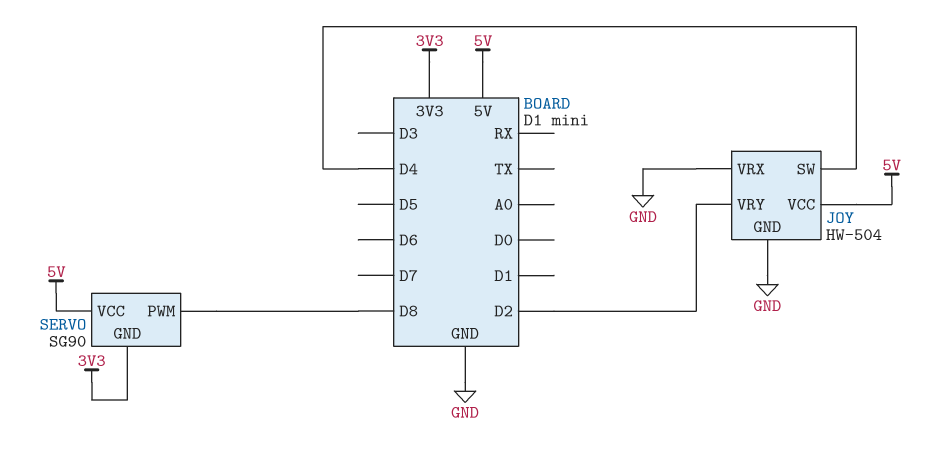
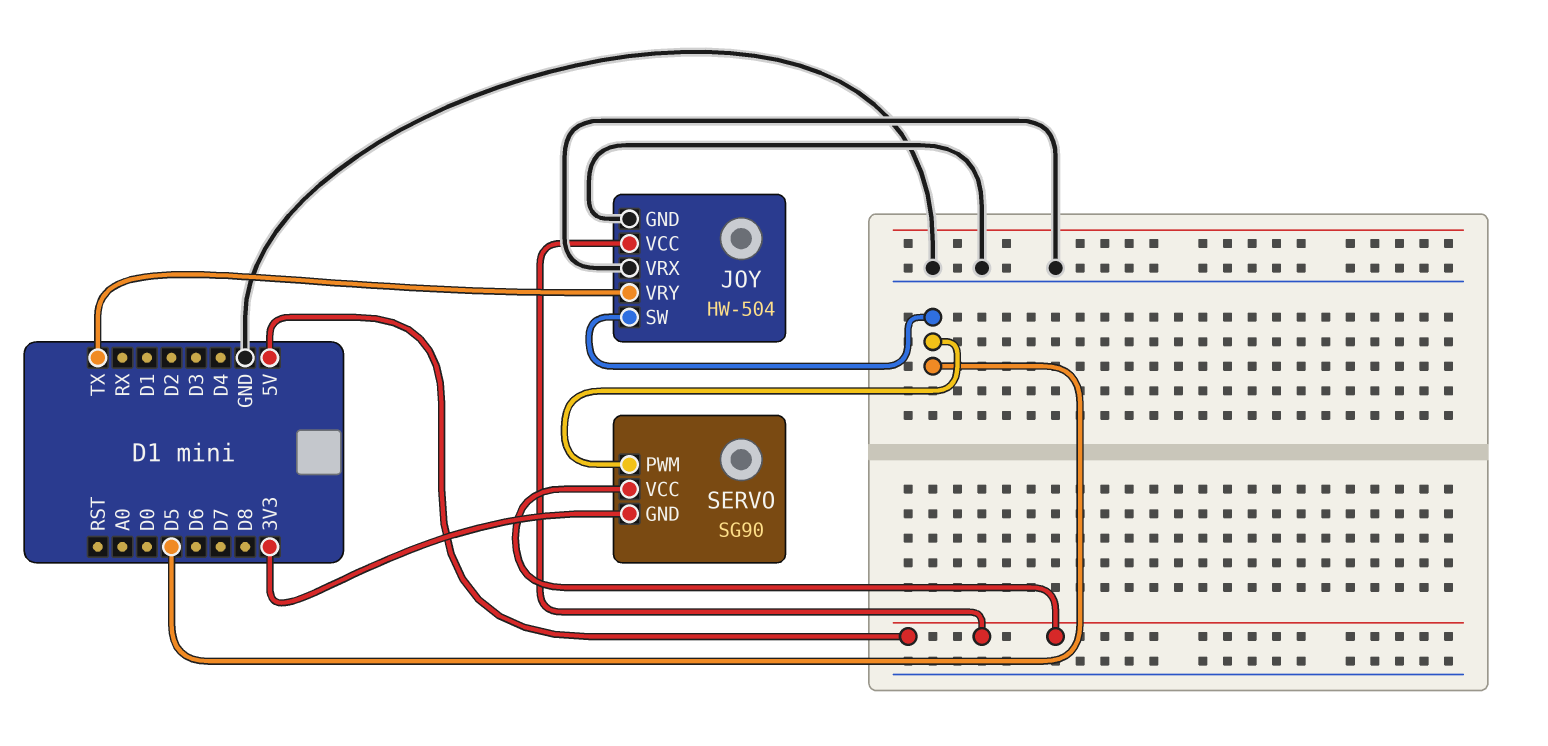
JOY pin SW: D4 -> D5
JOY pin VRY: D2 -> TX
SERVO pin PWM: D8 -> D5

